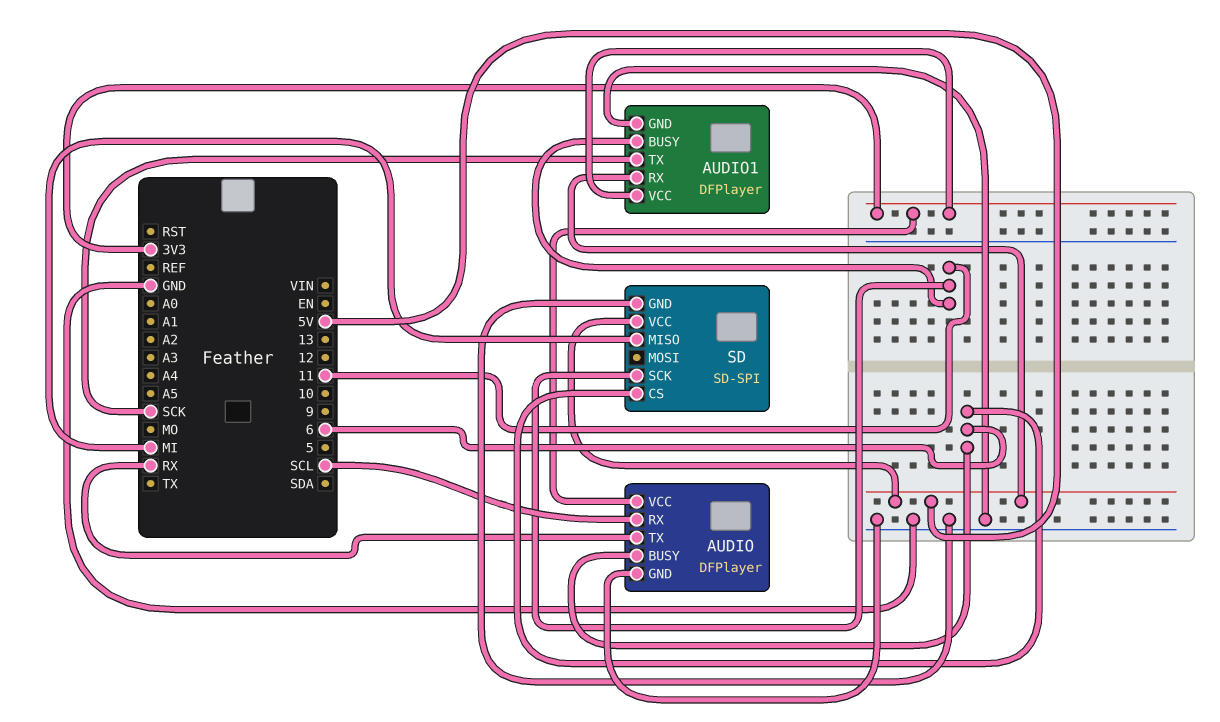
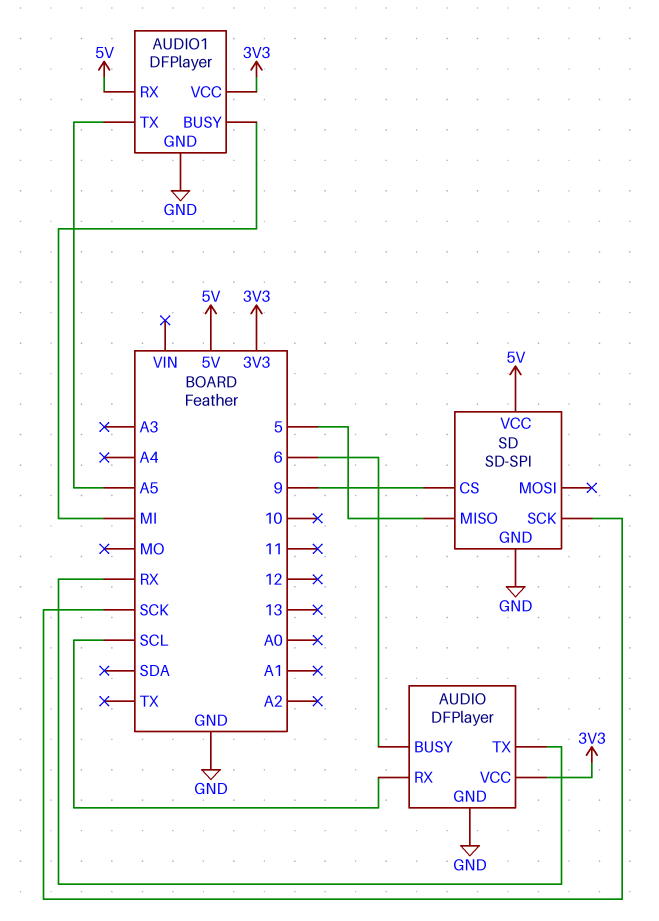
AUDIO1 pin BUSY: 11 -> MI
AUDIO1 pin TX: SCK -> A5
SD pin CS: 6 -> 9
SD pin MISO: MI -> 5
SD pin SCK: 11 -> SCK

